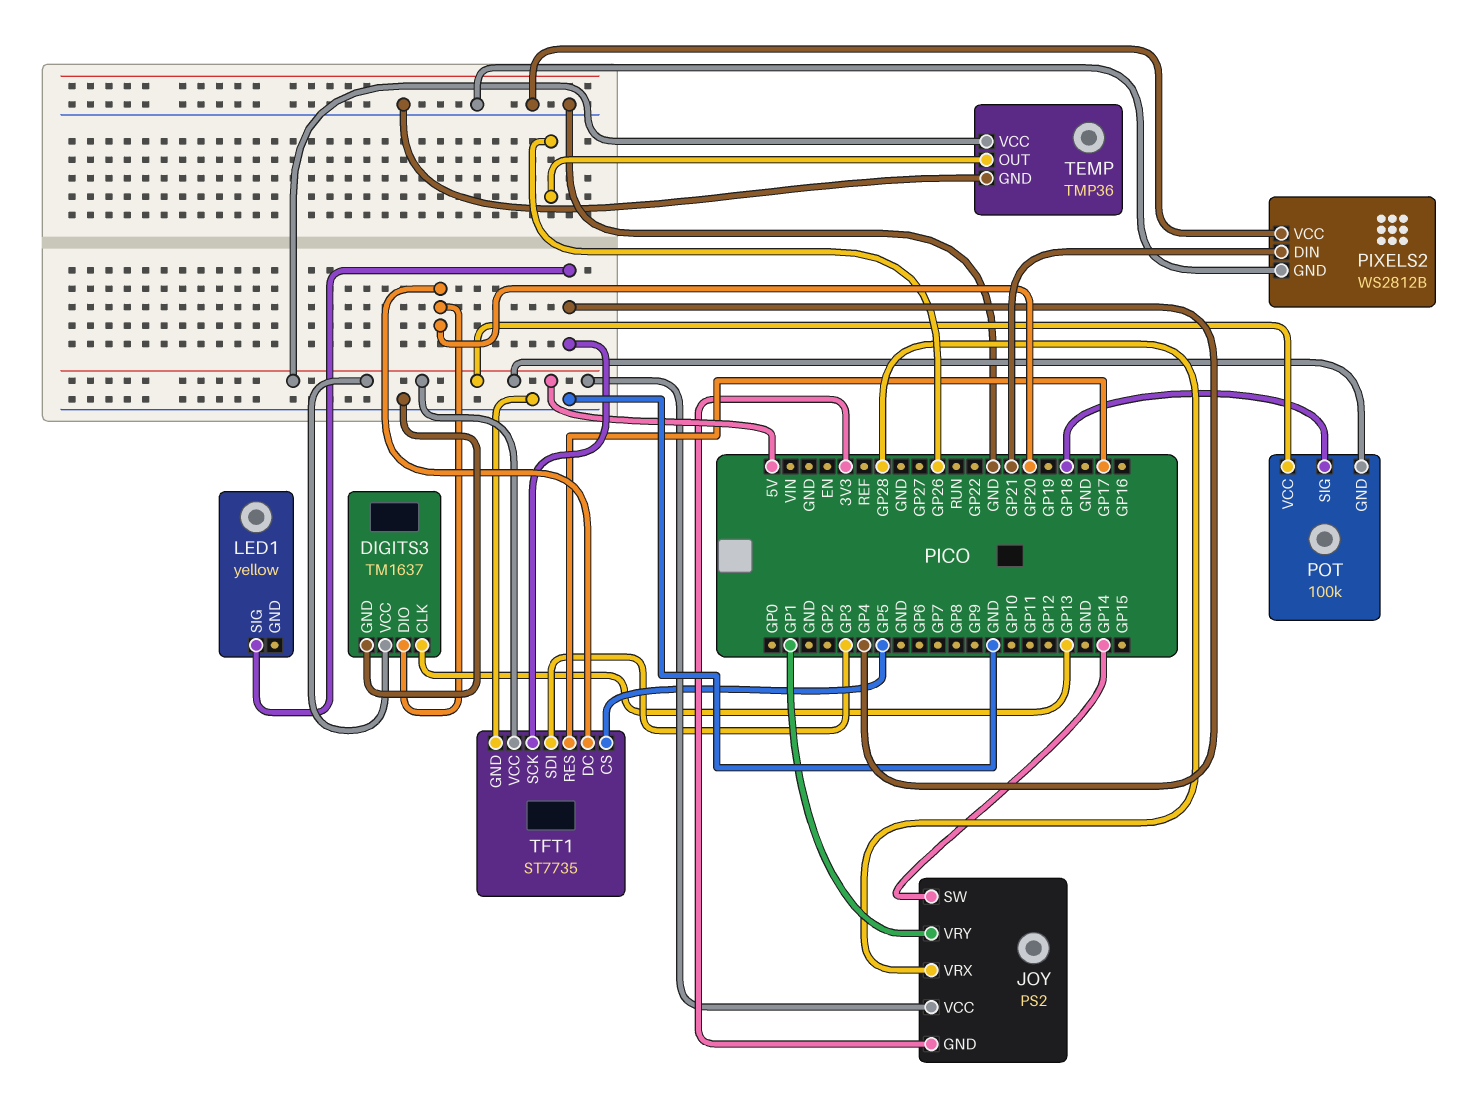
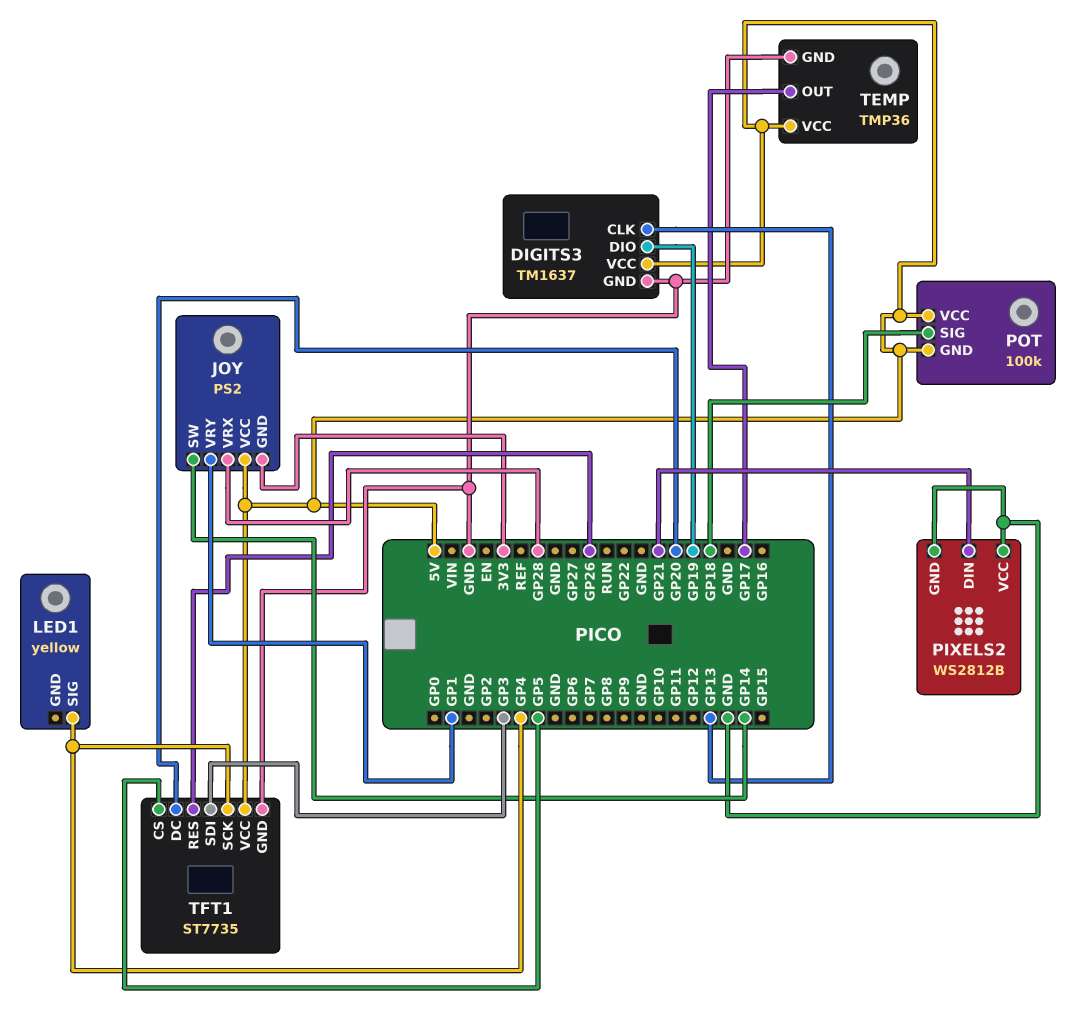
DIGITS3 pin DIO: GP20 -> GP19
TEMP pin OUT: GP26 -> GP17
TFT1 pin RES: GP17 -> GP26

